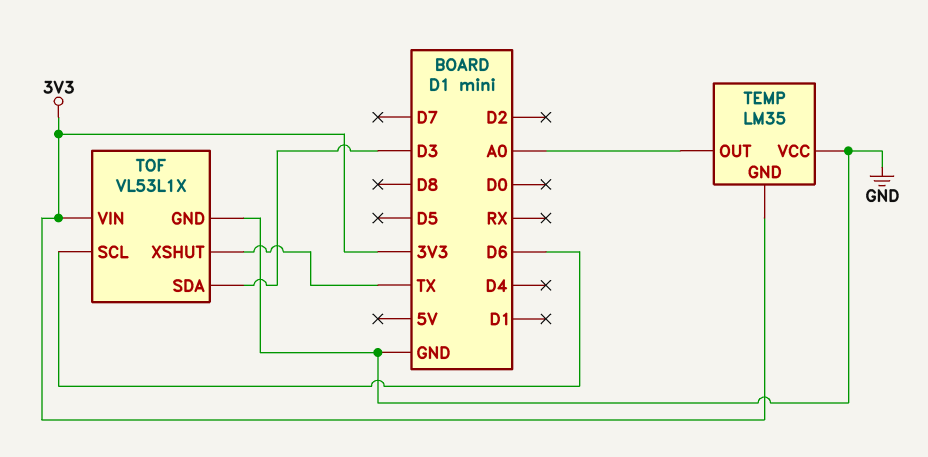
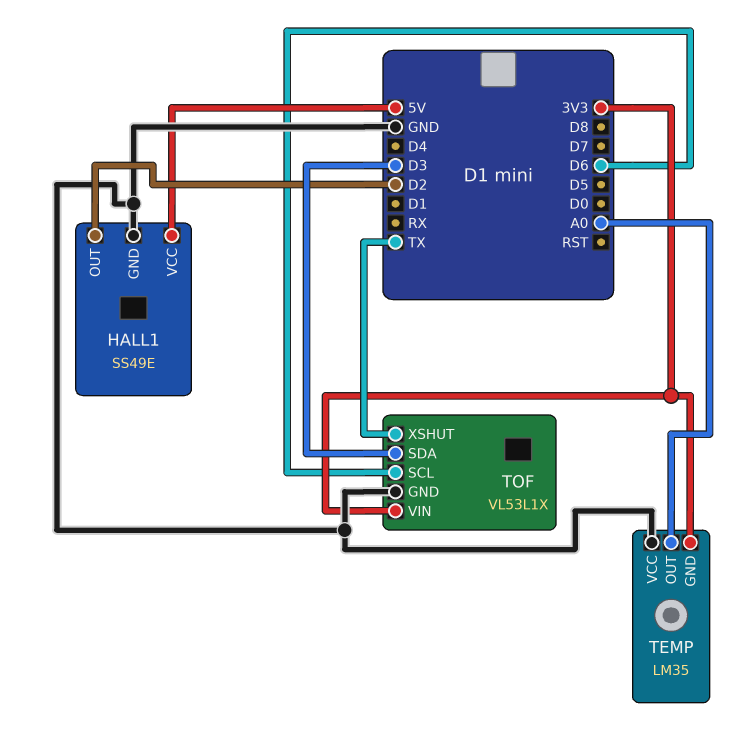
HALL1: none -> SS49E
HALL1 pin GND: none -> GND
HALL1 pin OUT: none -> D2
HALL1 pin VCC: none -> 5V

